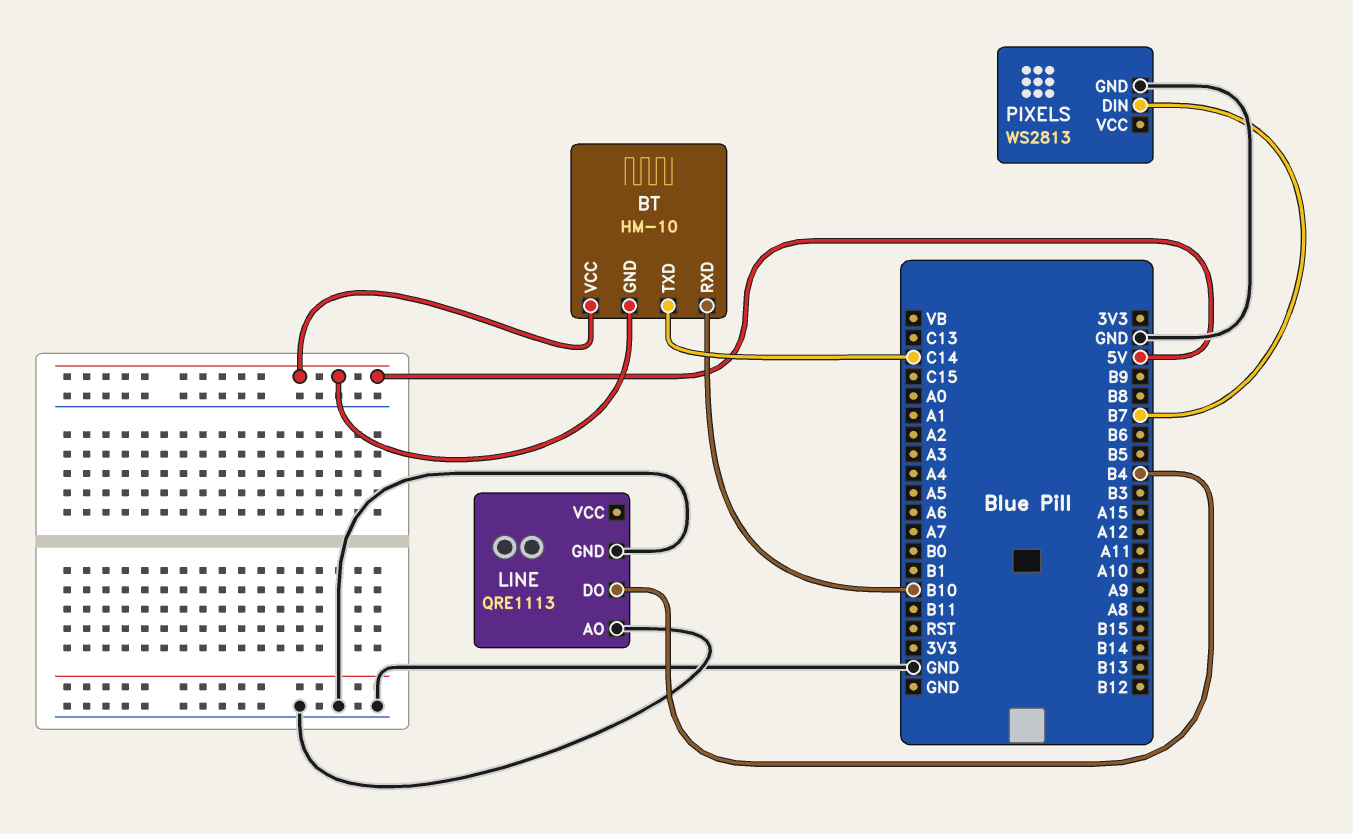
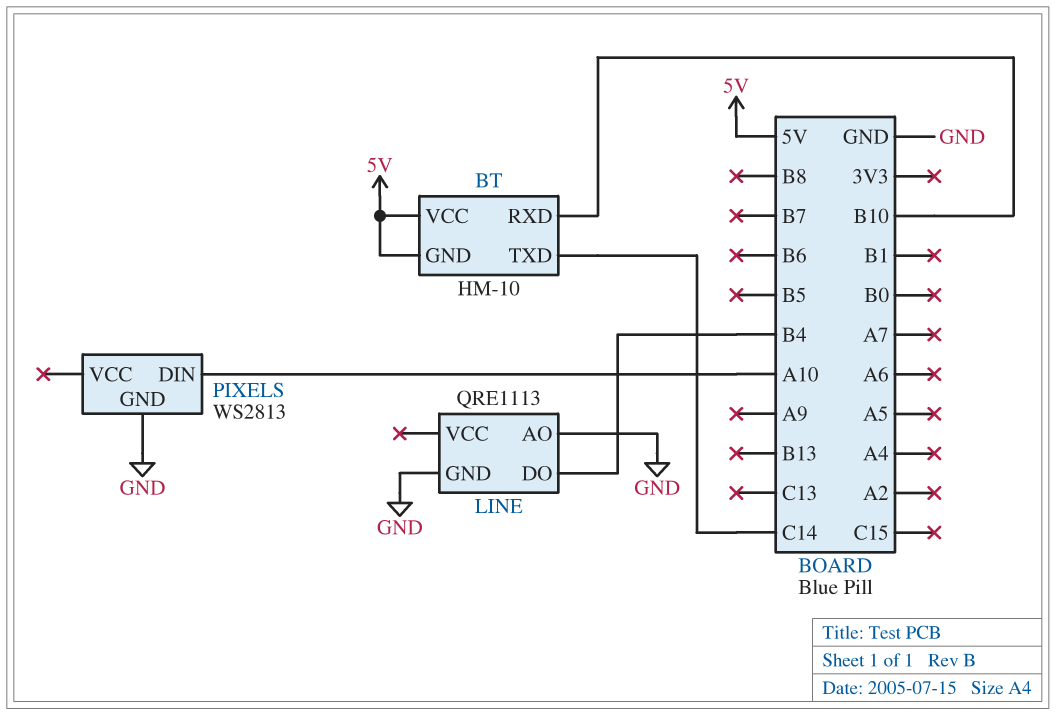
PIXELS pin DIN: B7 -> A10

